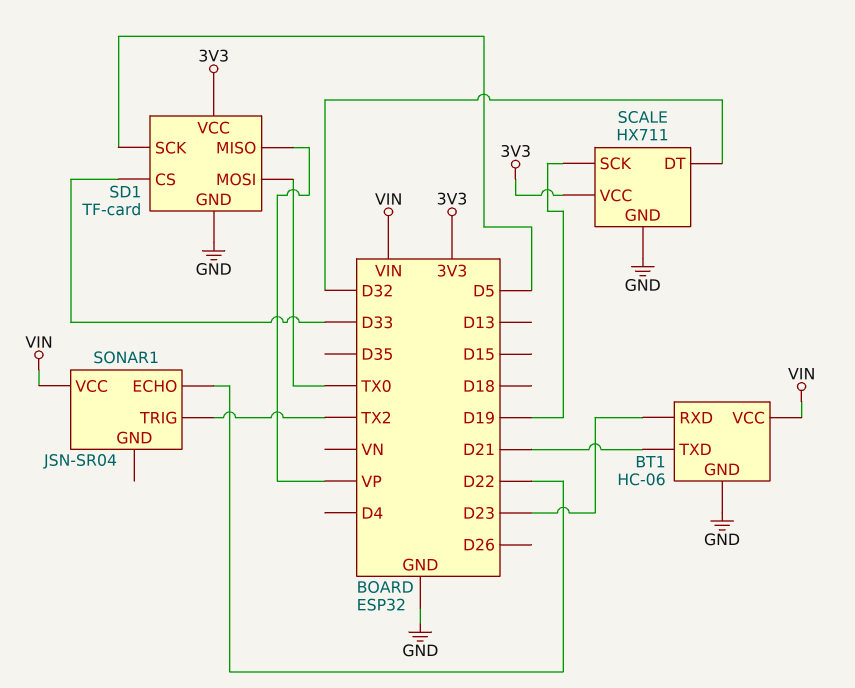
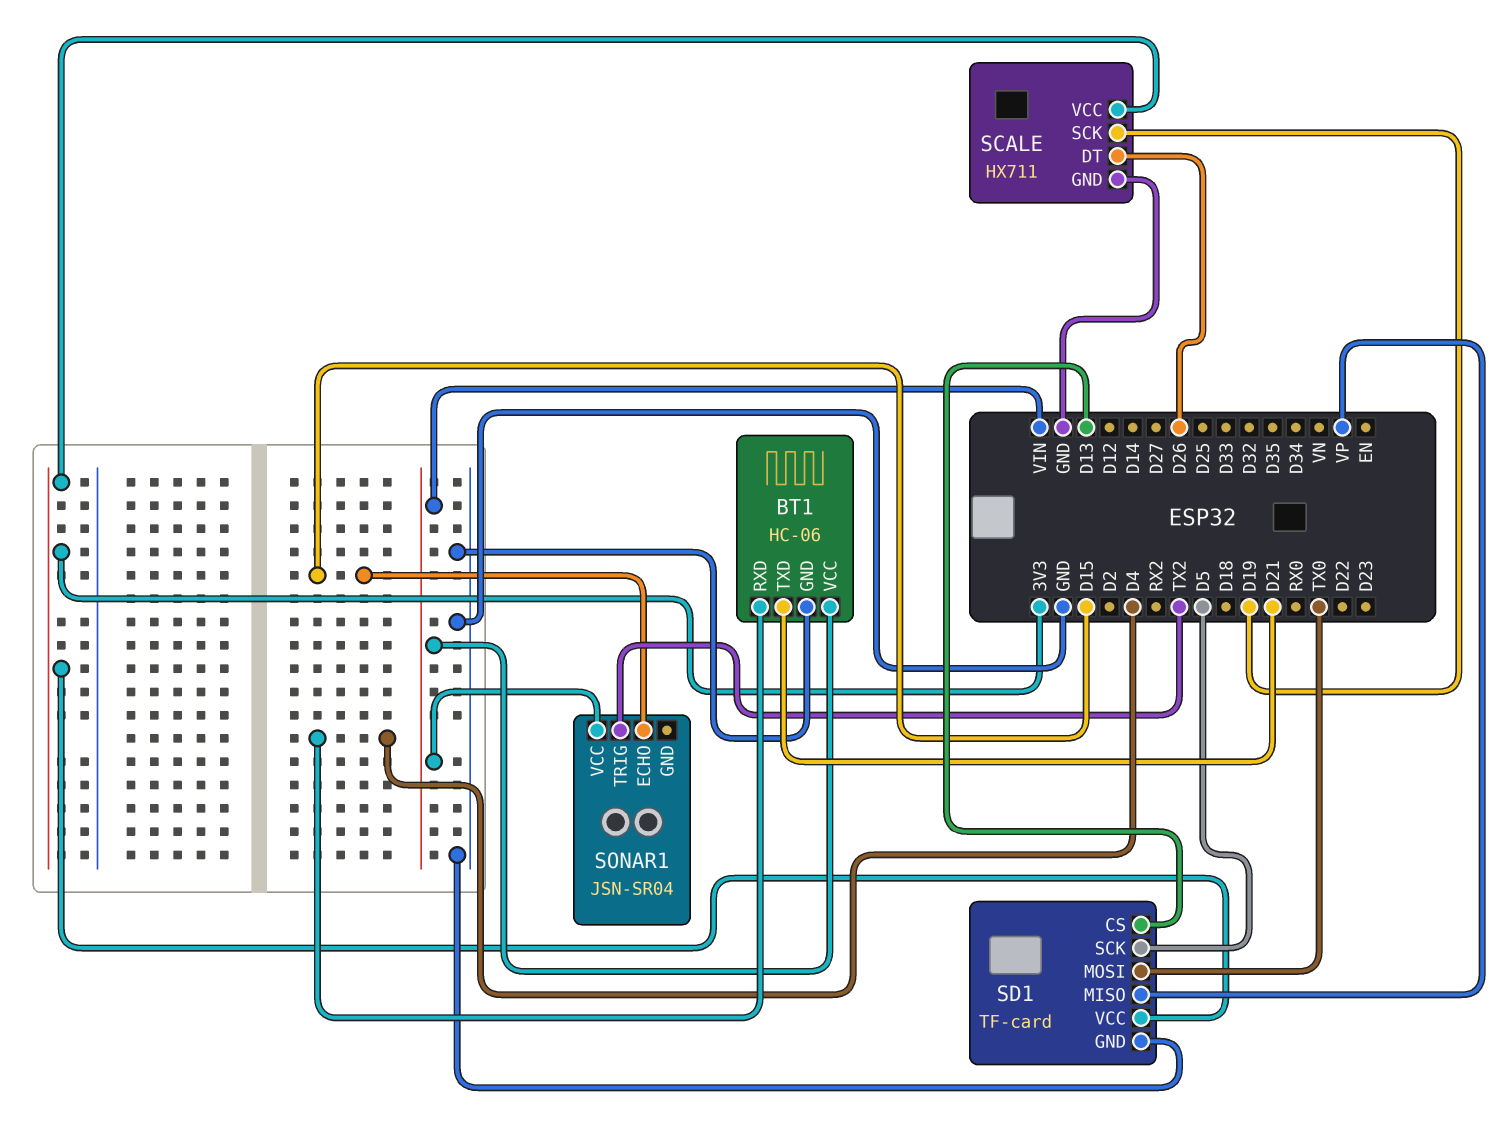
BT1 pin RXD: D23 -> D4
SCALE pin DT: D32 -> D26
SD1 pin CS: D33 -> D13
SONAR1 pin ECHO: D22 -> D15

